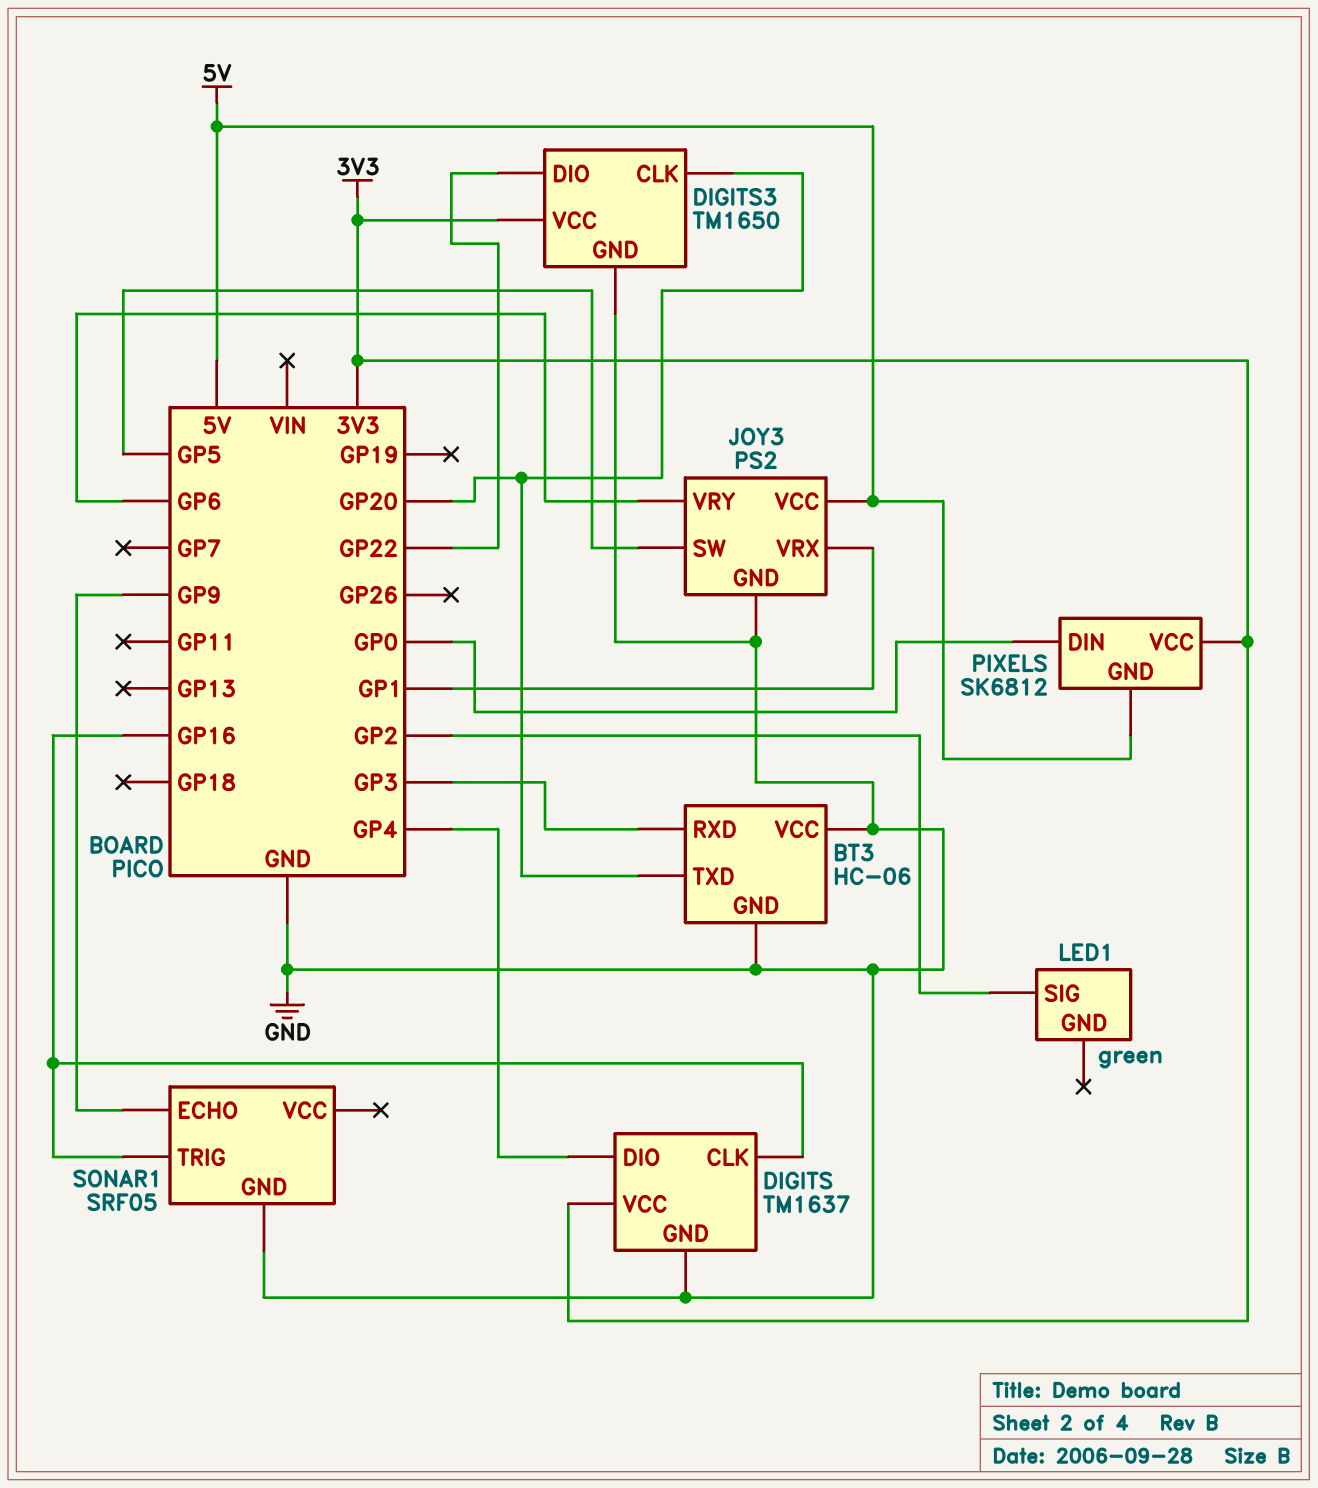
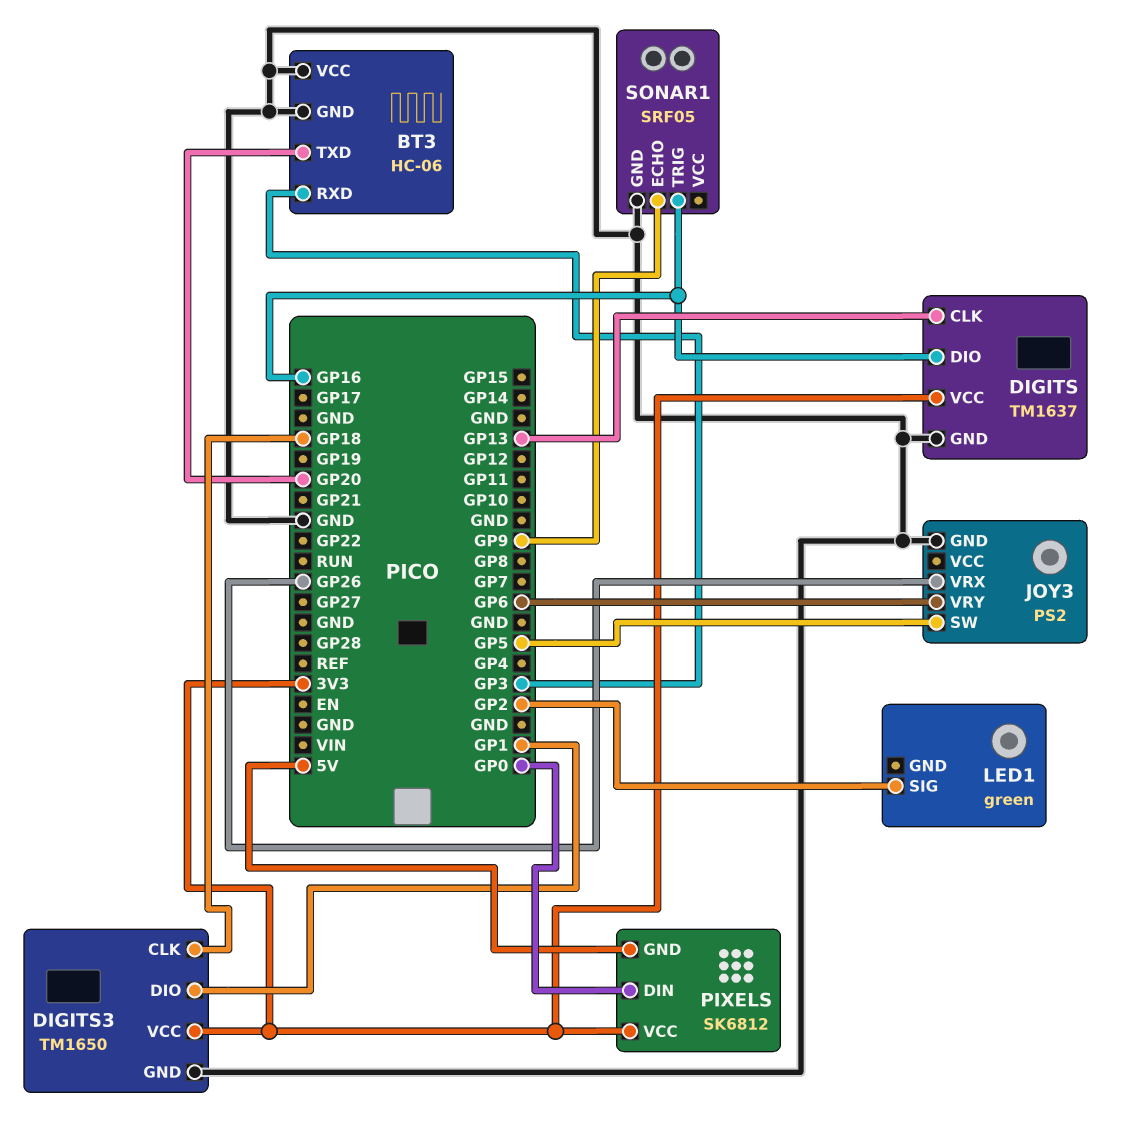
DIGITS pin CLK: GP16 -> GP13
DIGITS pin DIO: GP4 -> GP16
DIGITS3 pin CLK: GP20 -> GP18
DIGITS3 pin DIO: GP22 -> GP1
JOY3 pin VCC: 5V -> none
JOY3 pin VRX: GP1 -> GP26

